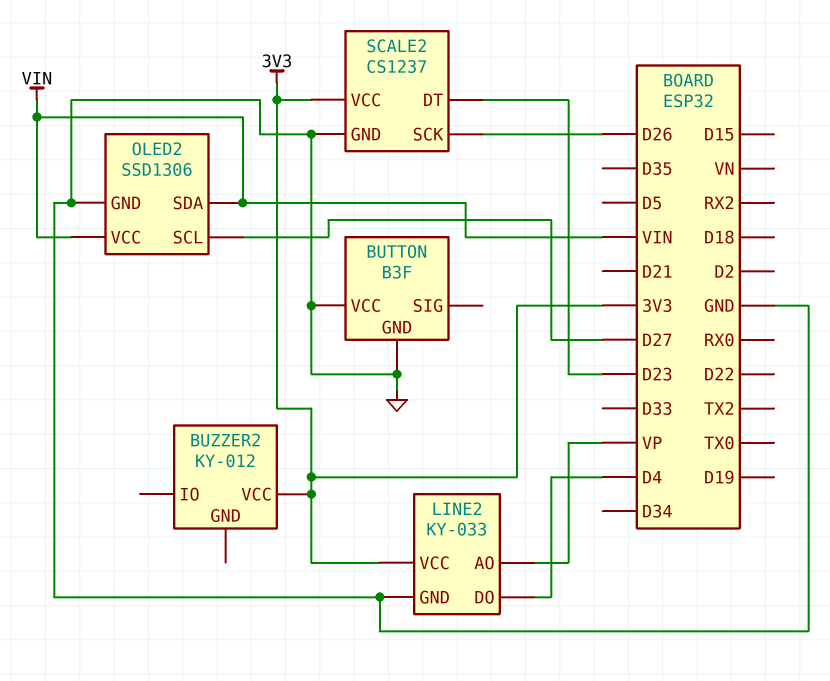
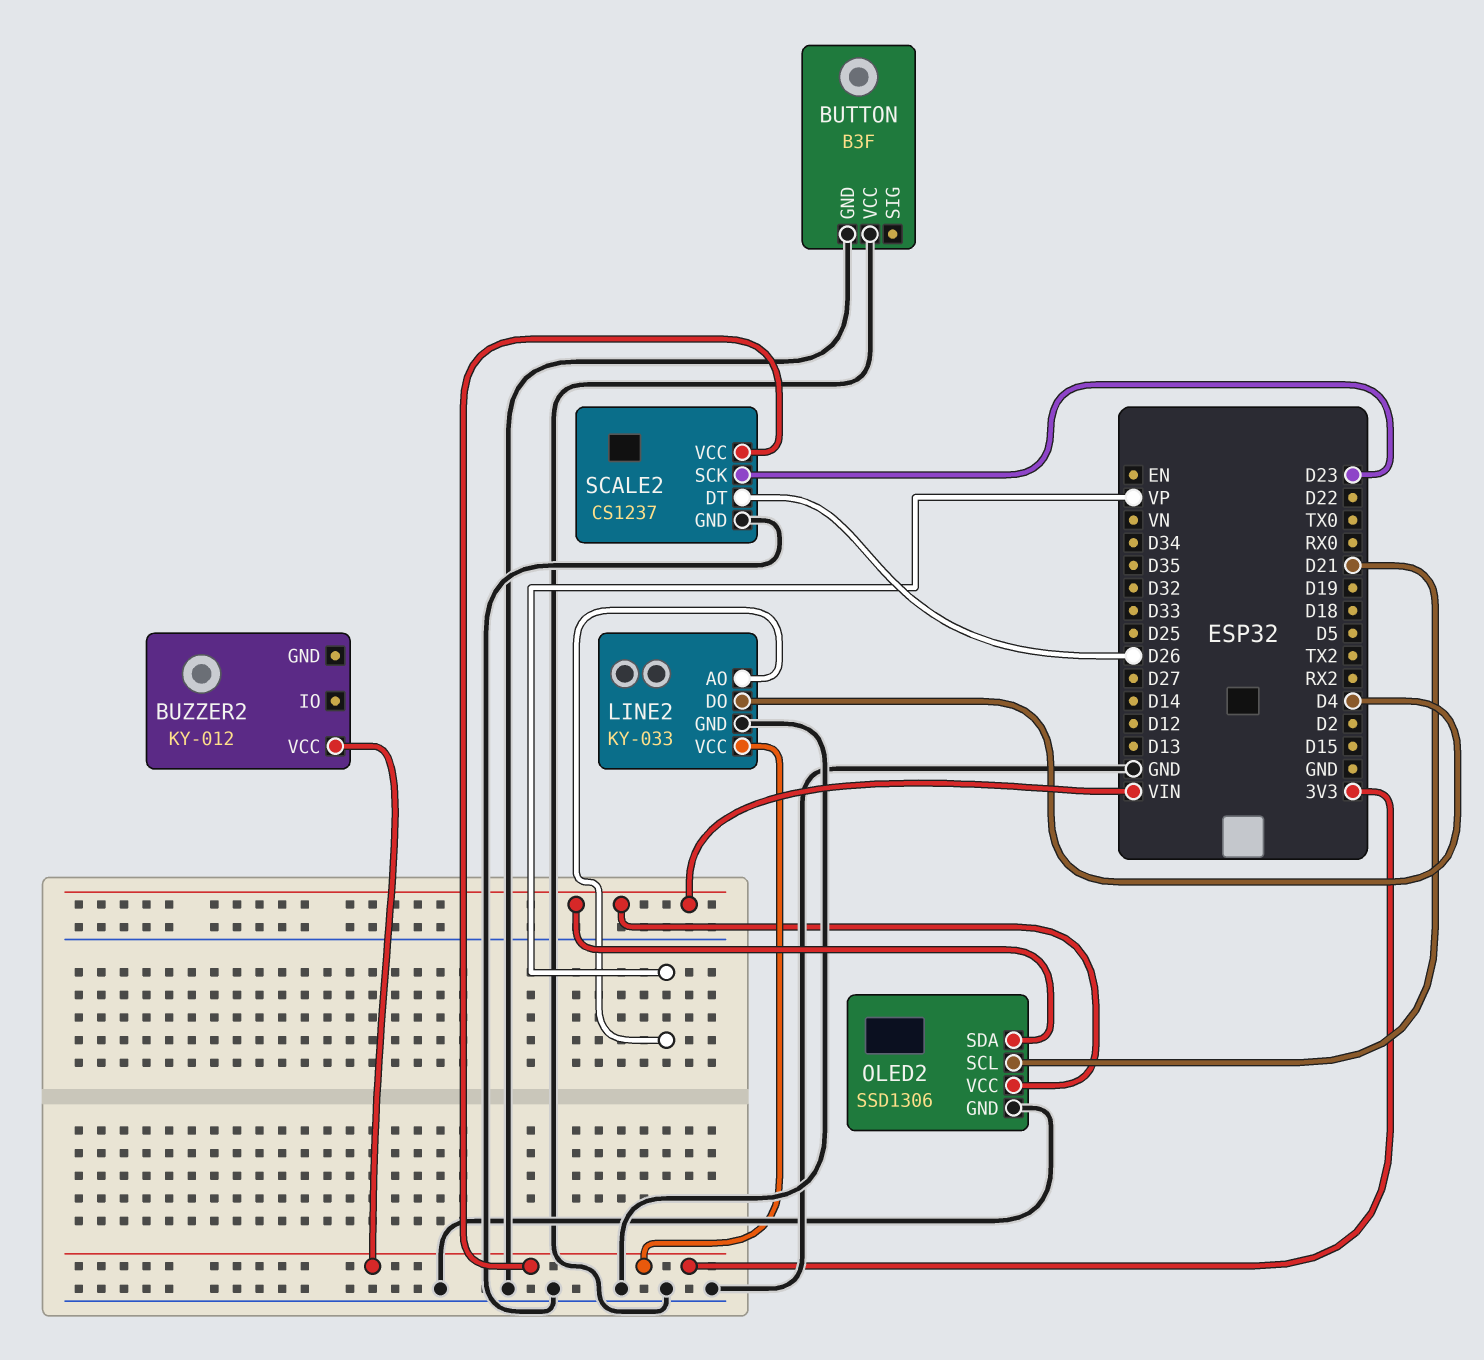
OLED2 pin SCL: D27 -> D21
SCALE2 pin DT: D23 -> D26
SCALE2 pin SCK: D26 -> D23

